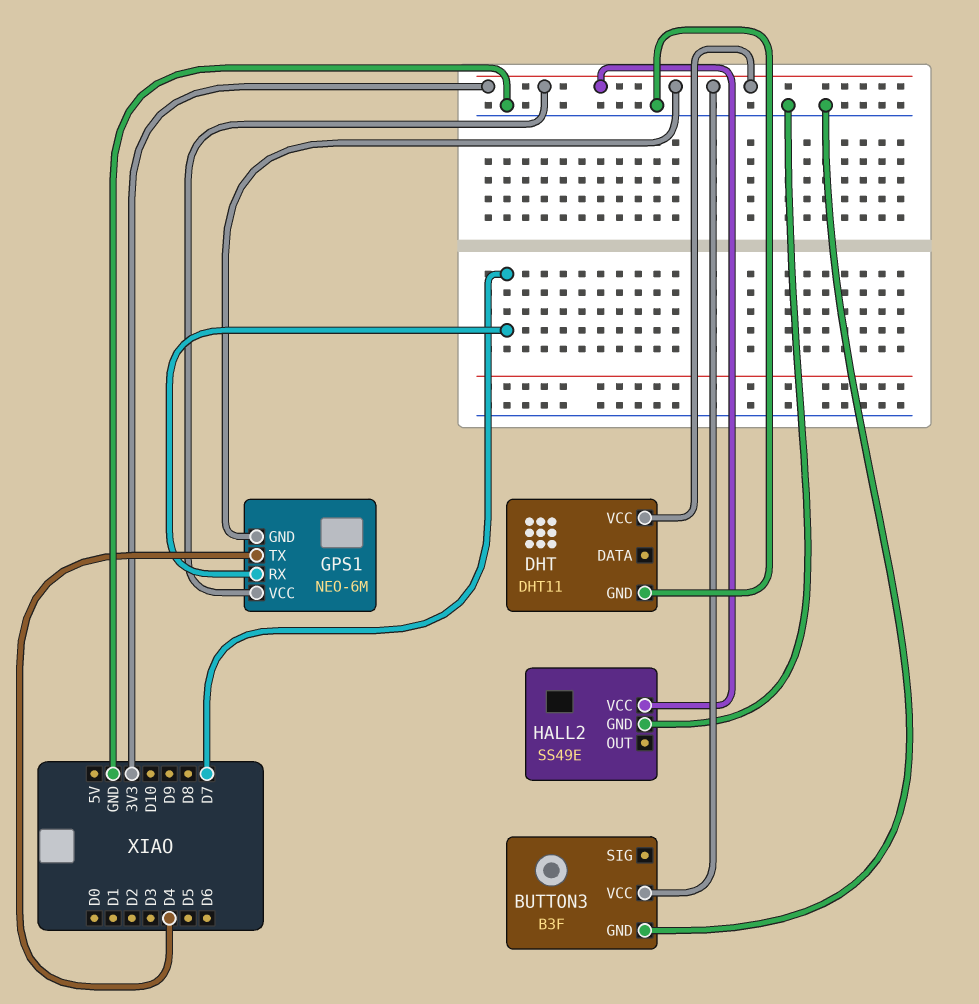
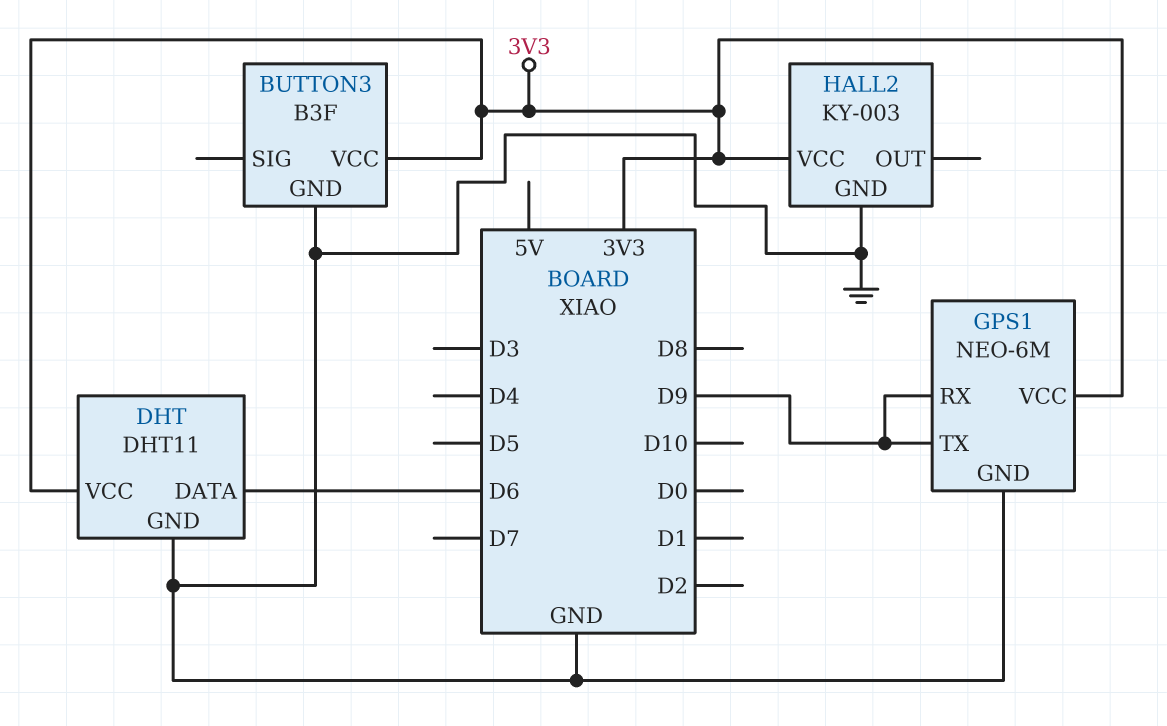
DHT pin DATA: none -> D6
GPS1 pin GND: 3V3 -> GND
GPS1 pin RX: D7 -> D9
GPS1 pin TX: D4 -> D9
HALL2: SS49E -> KY-003

